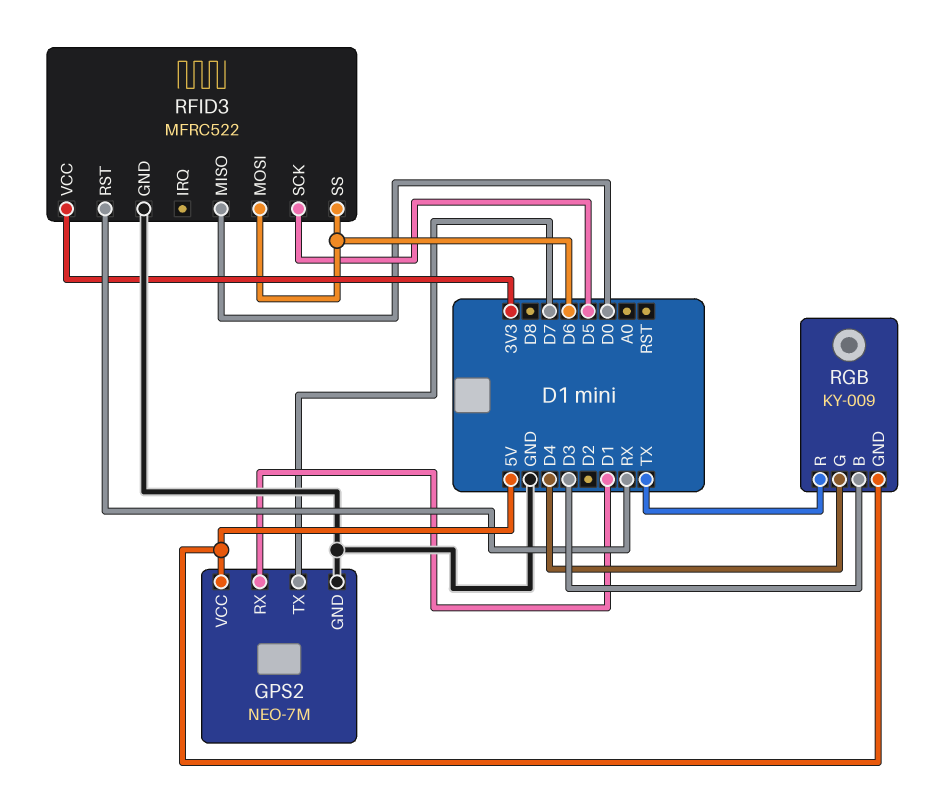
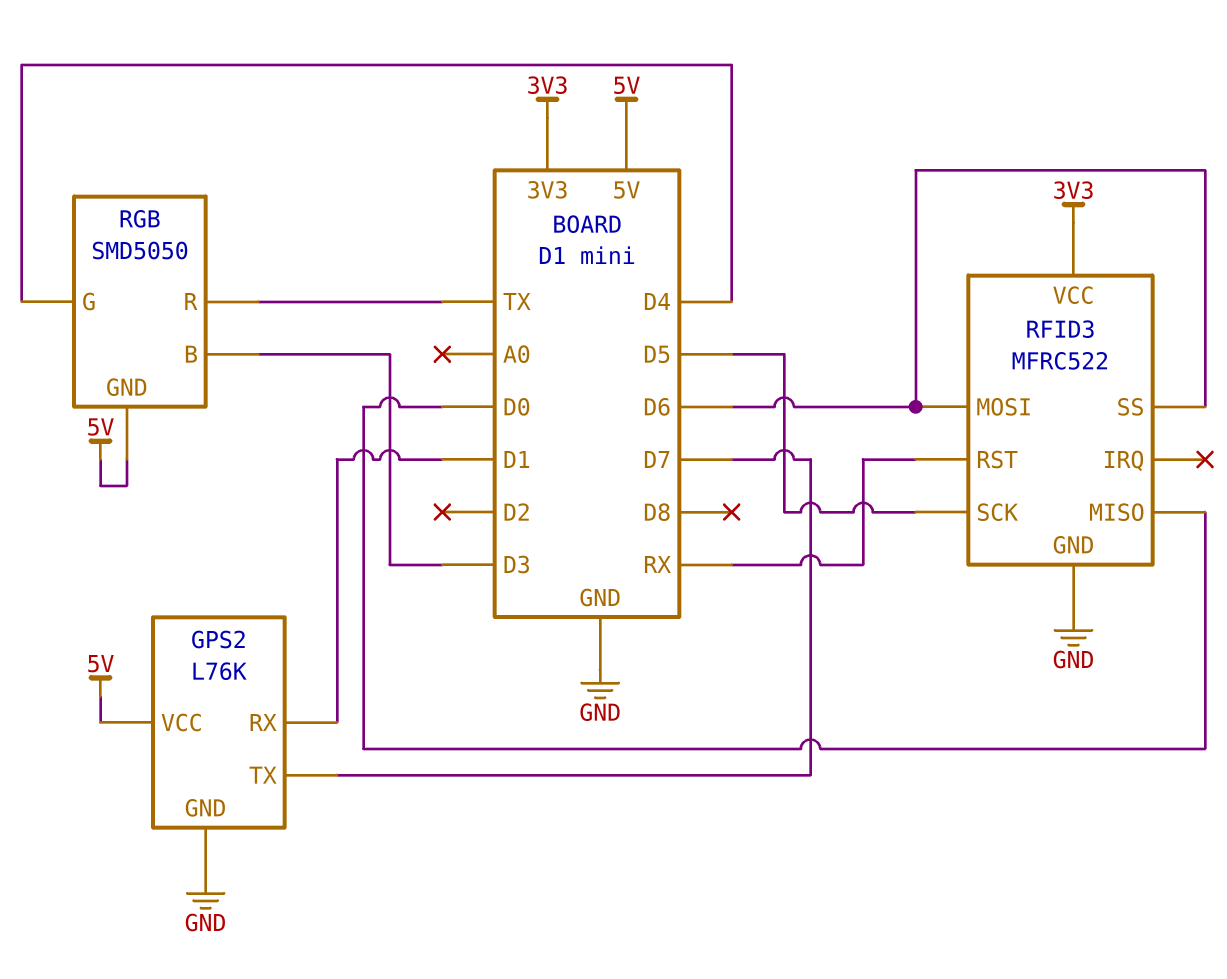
GPS2: NEO-7M -> L76K
RGB: KY-009 -> SMD5050

